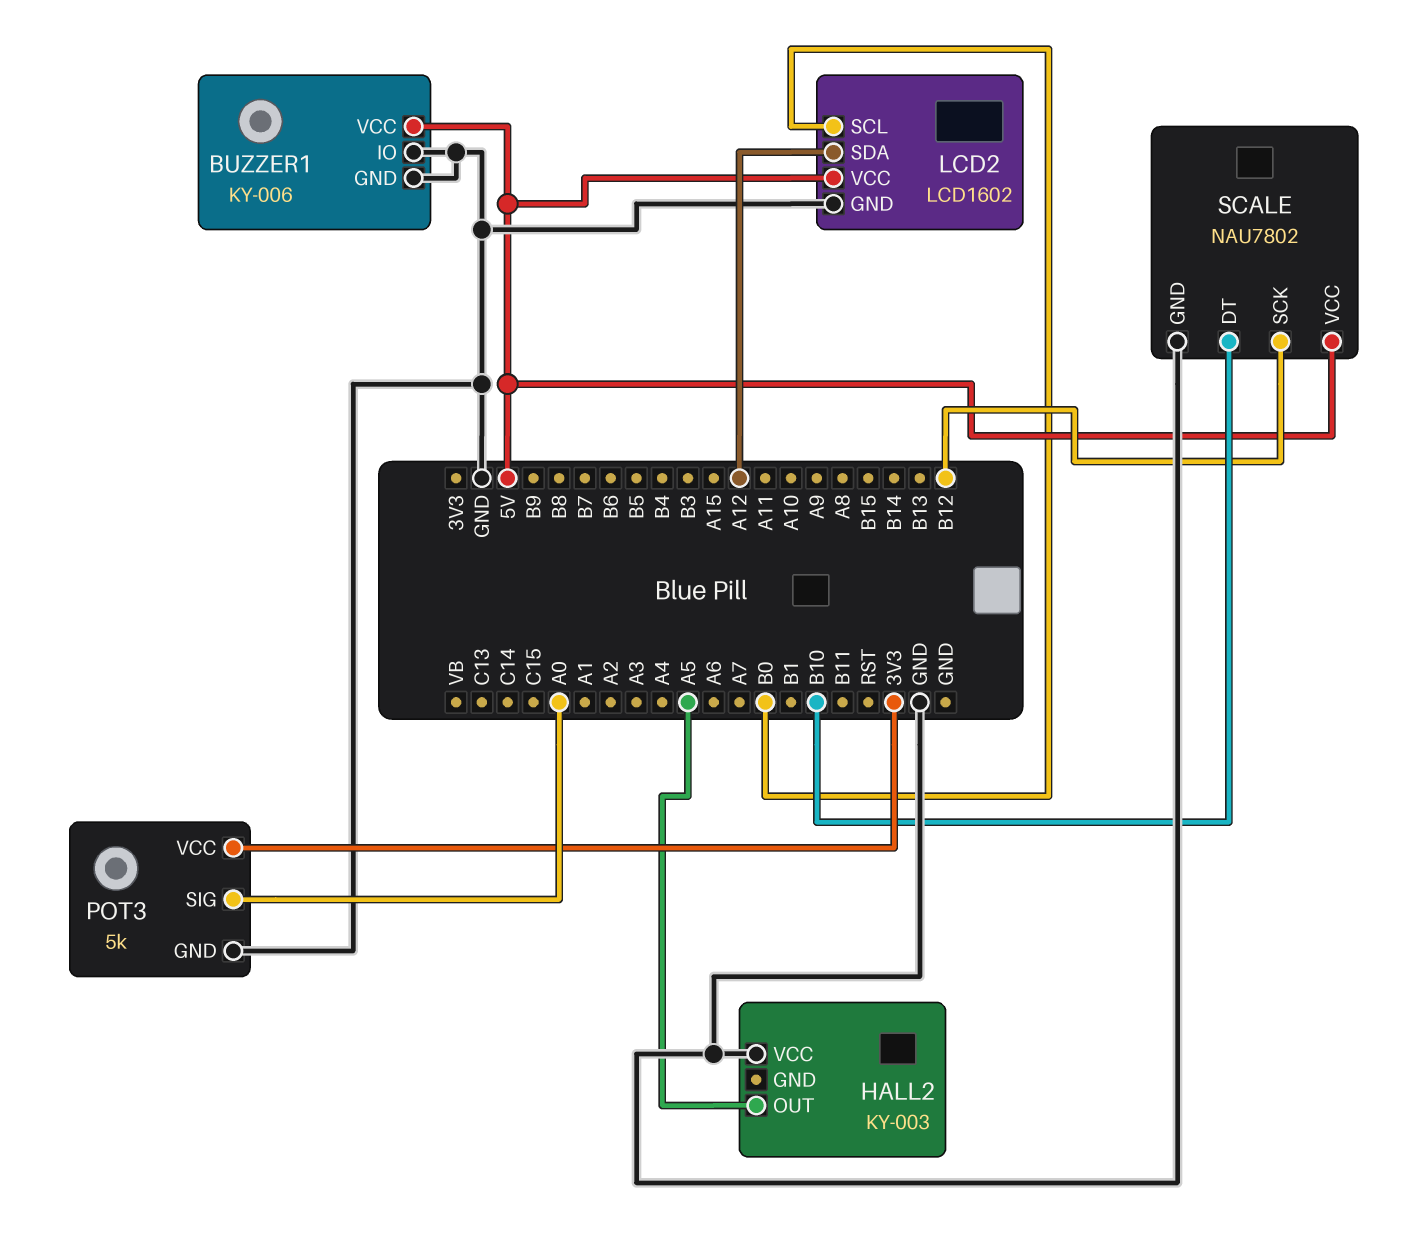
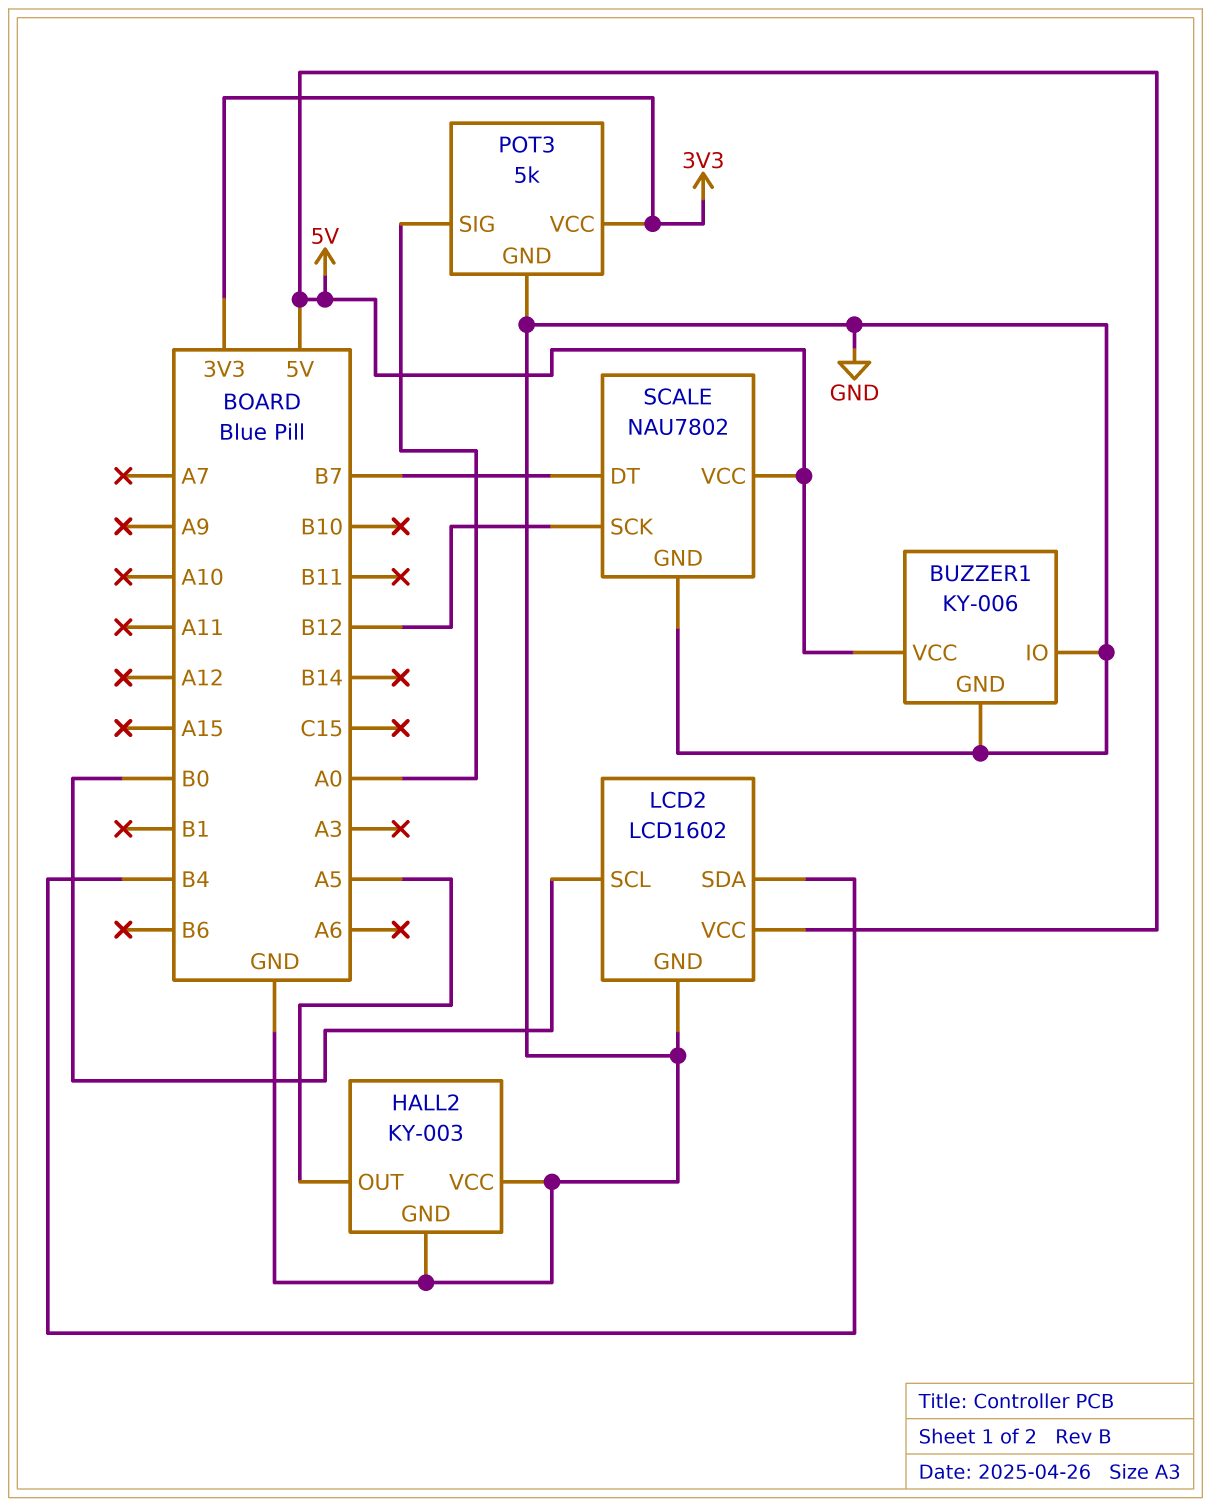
HALL2 pin GND: none -> GND
LCD2 pin SDA: A12 -> B4
SCALE pin DT: B10 -> B7

